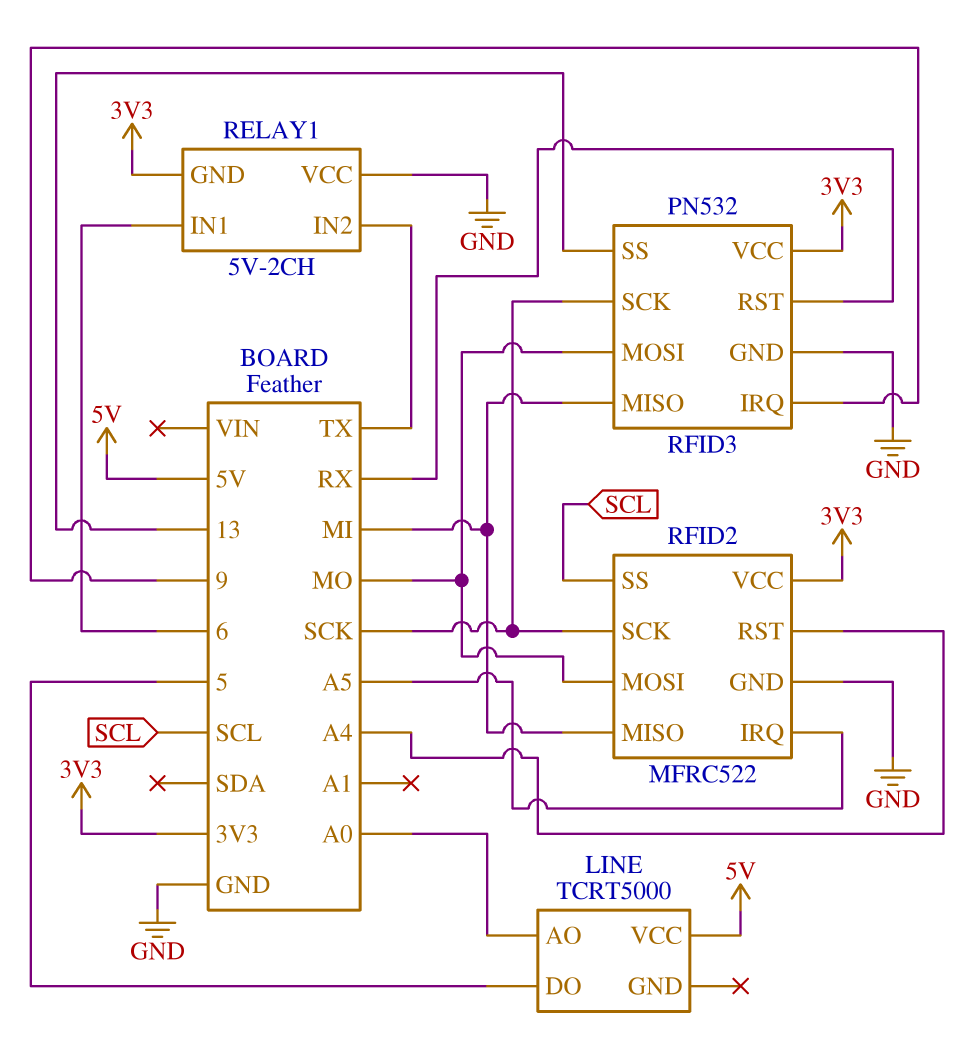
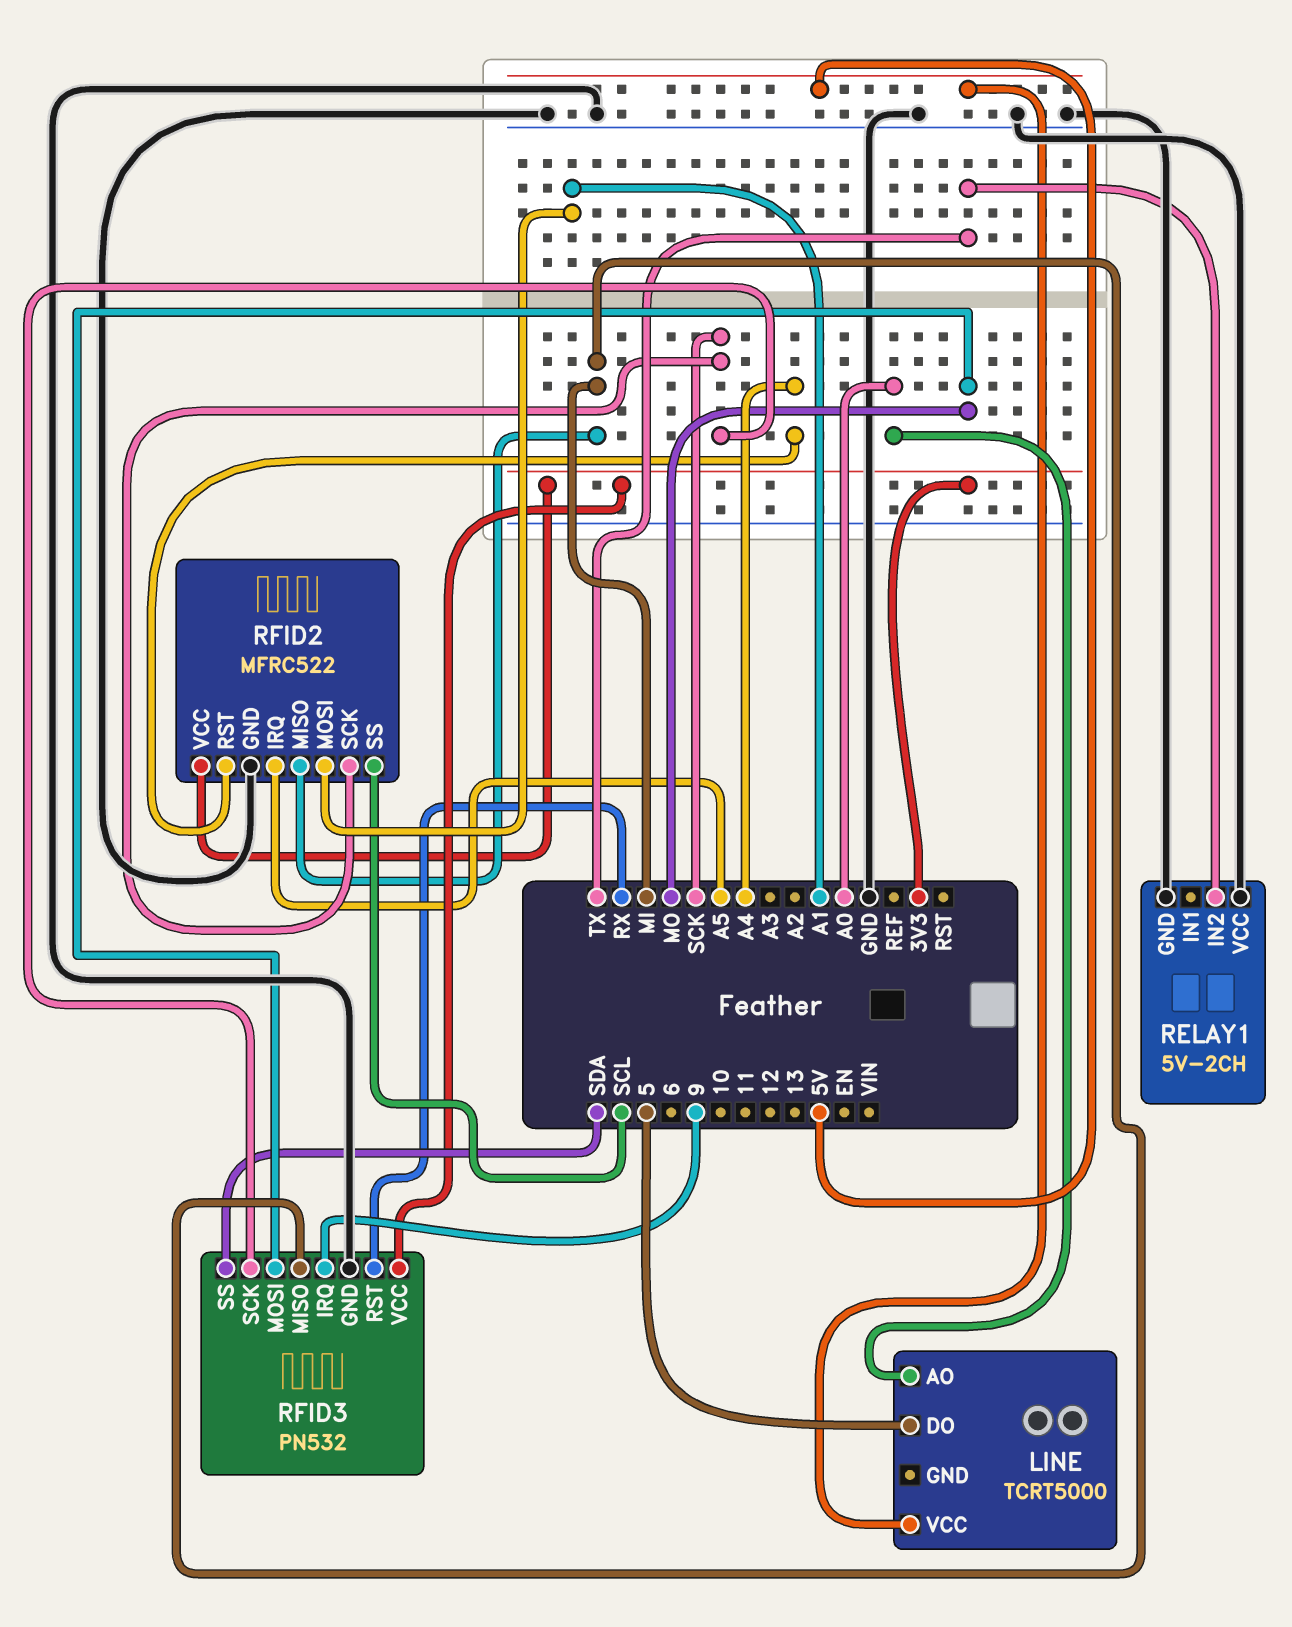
RELAY1 pin GND: 3V3 -> GND
RELAY1 pin IN1: 6 -> none
RFID2 pin MOSI: MO -> A1
RFID3 pin SS: 13 -> SDA

